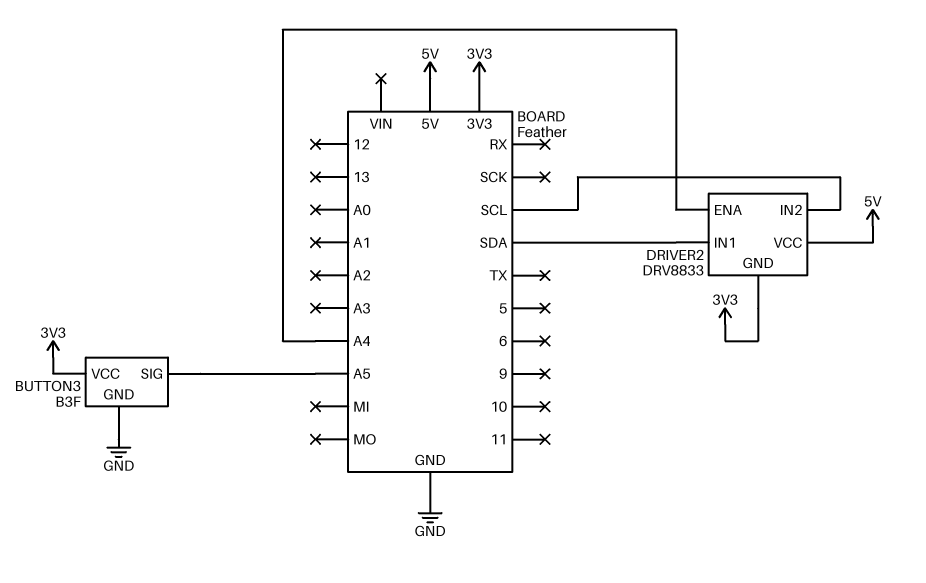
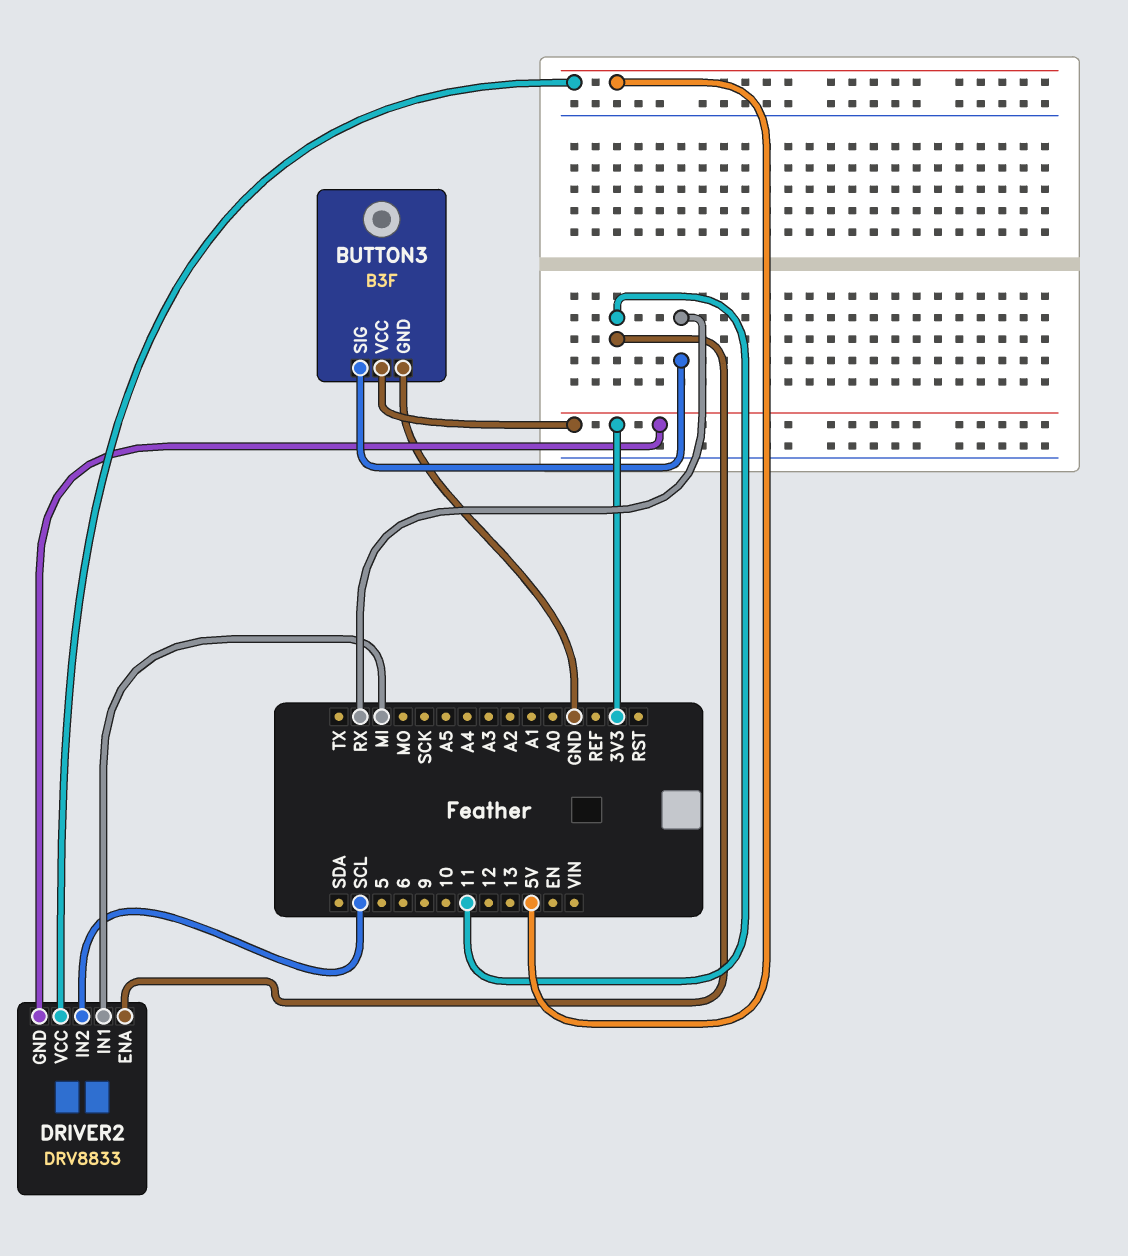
BUTTON3 pin SIG: A5 -> RX
DRIVER2 pin ENA: A4 -> 11
DRIVER2 pin IN1: SDA -> MI

